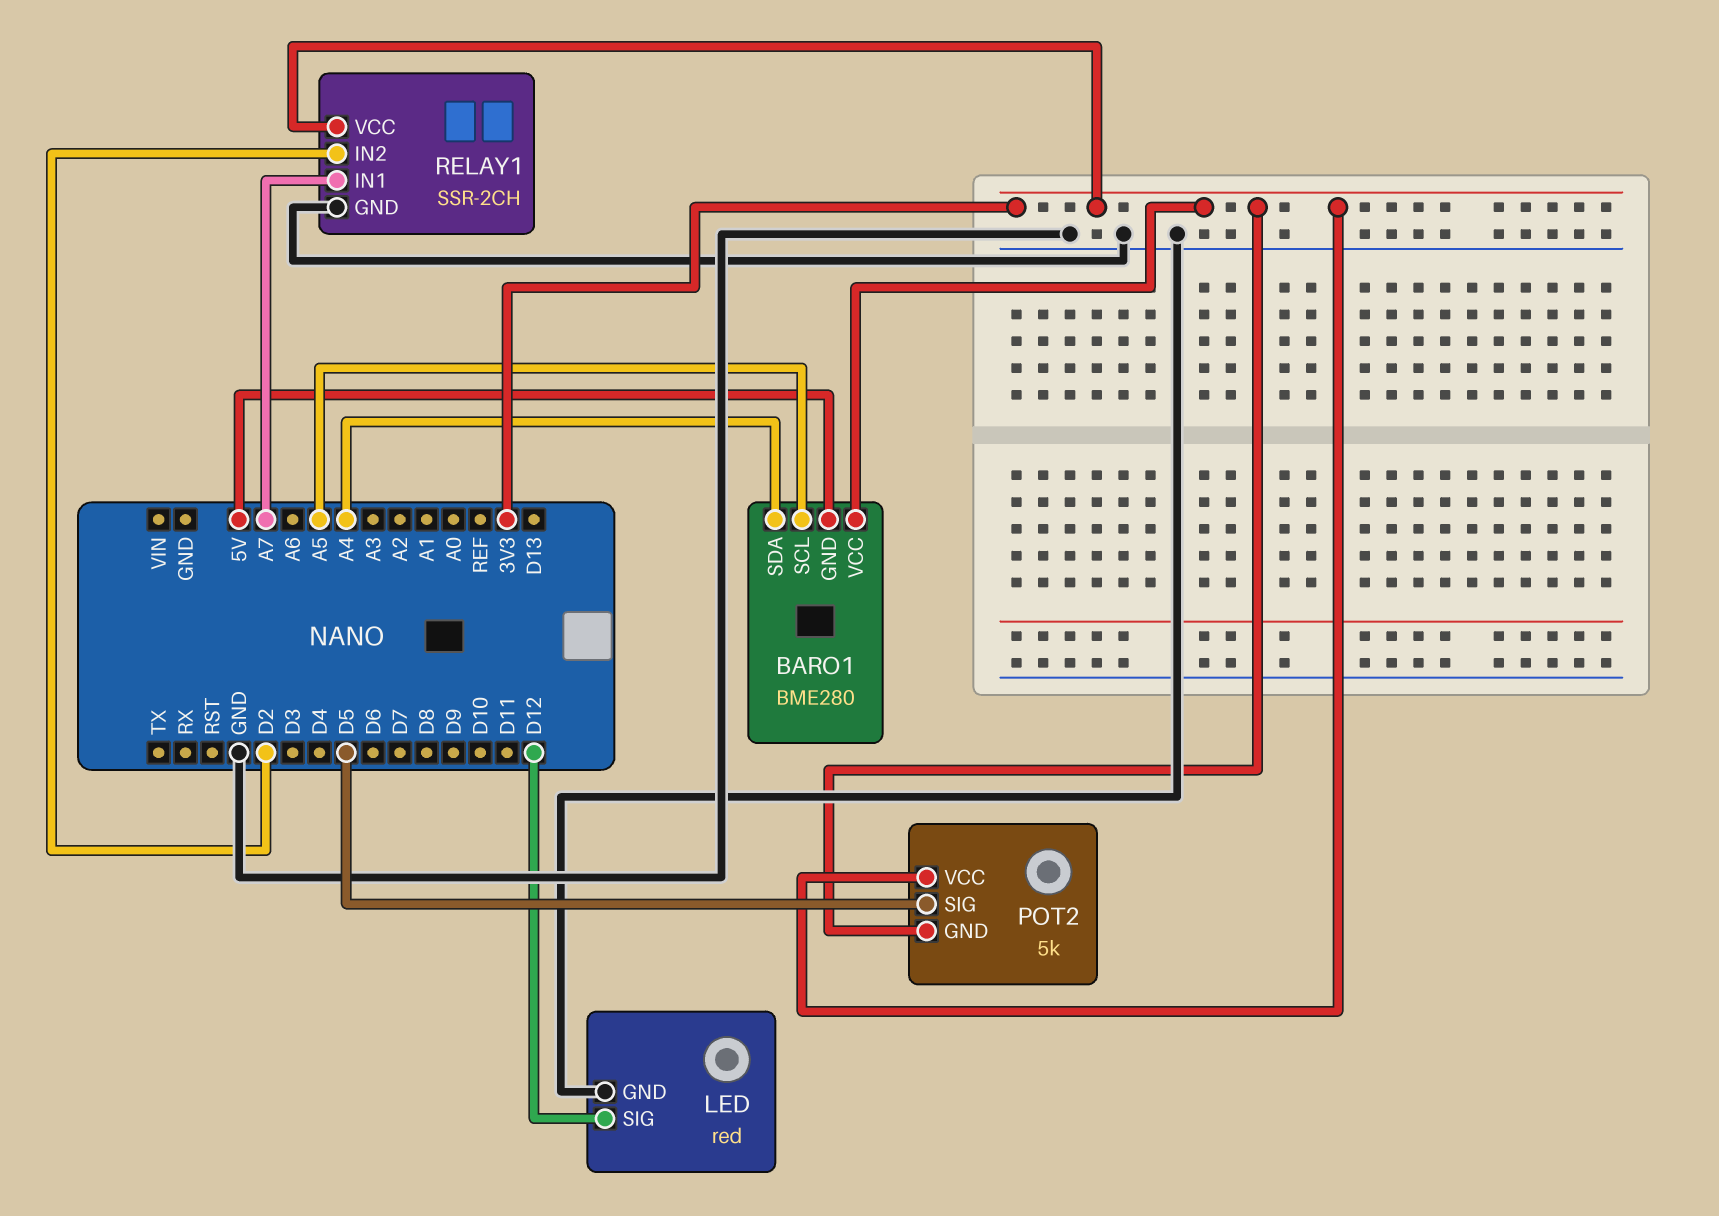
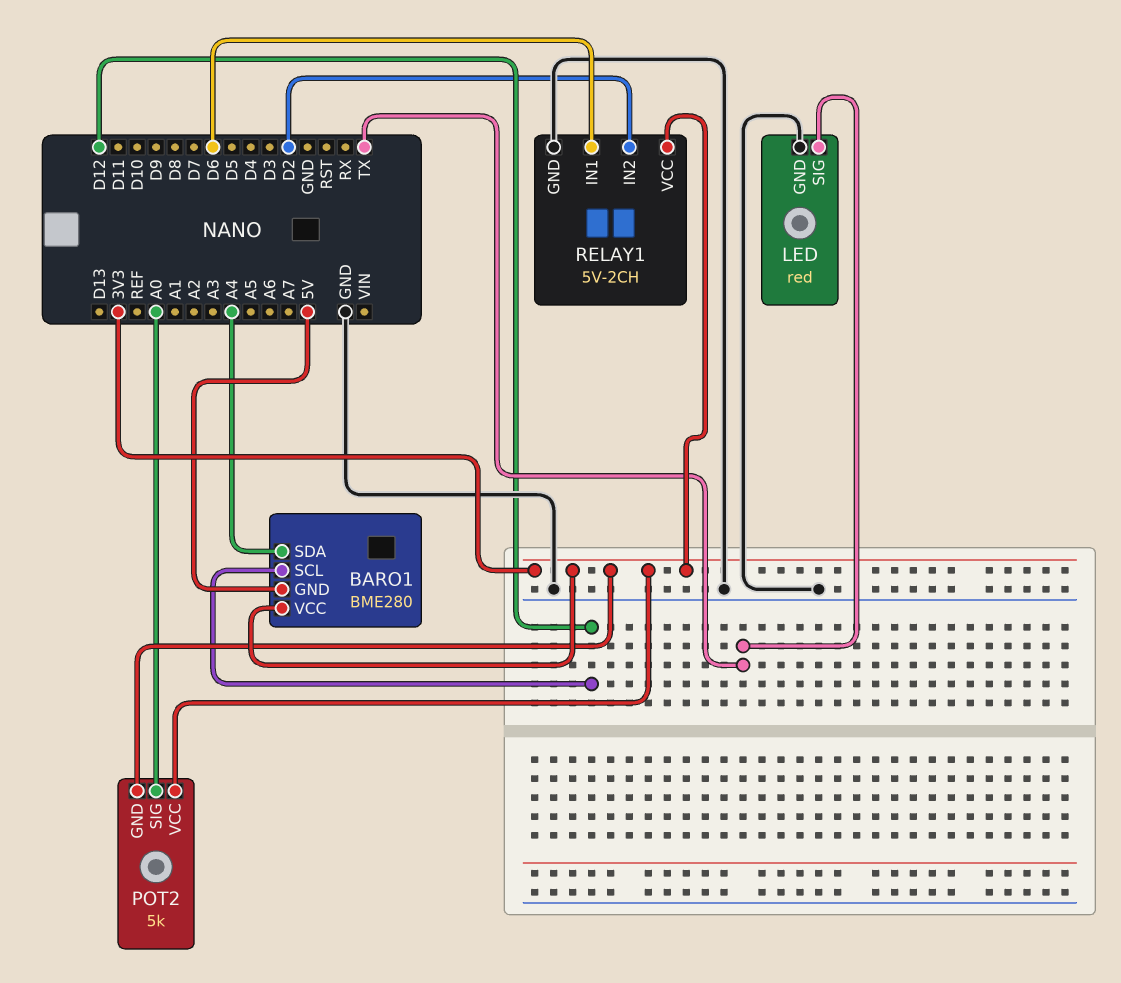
BARO1 pin SCL: A5 -> D12
LED pin SIG: D12 -> TX
POT2 pin SIG: D5 -> A0
RELAY1: SSR-2CH -> 5V-2CH
RELAY1 pin IN1: A7 -> D6

